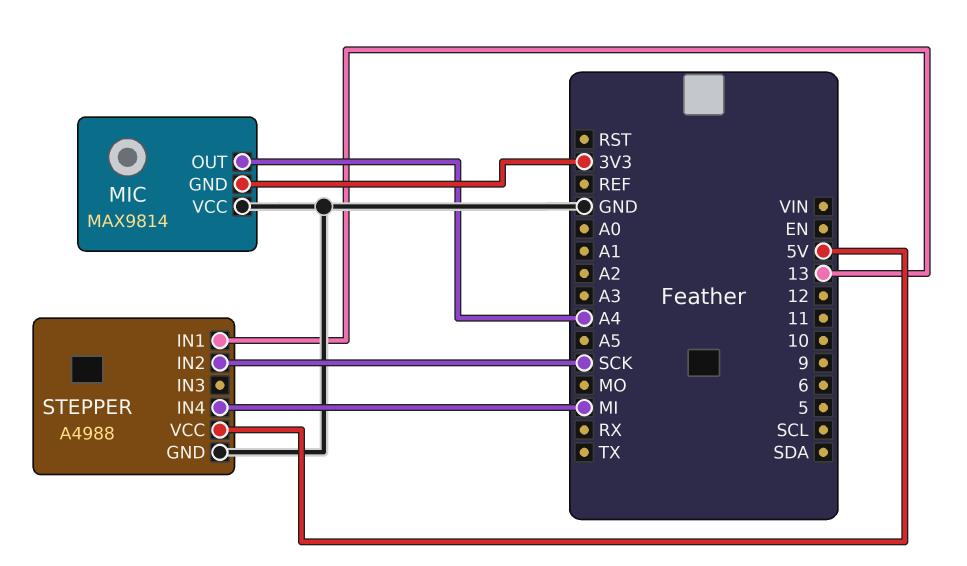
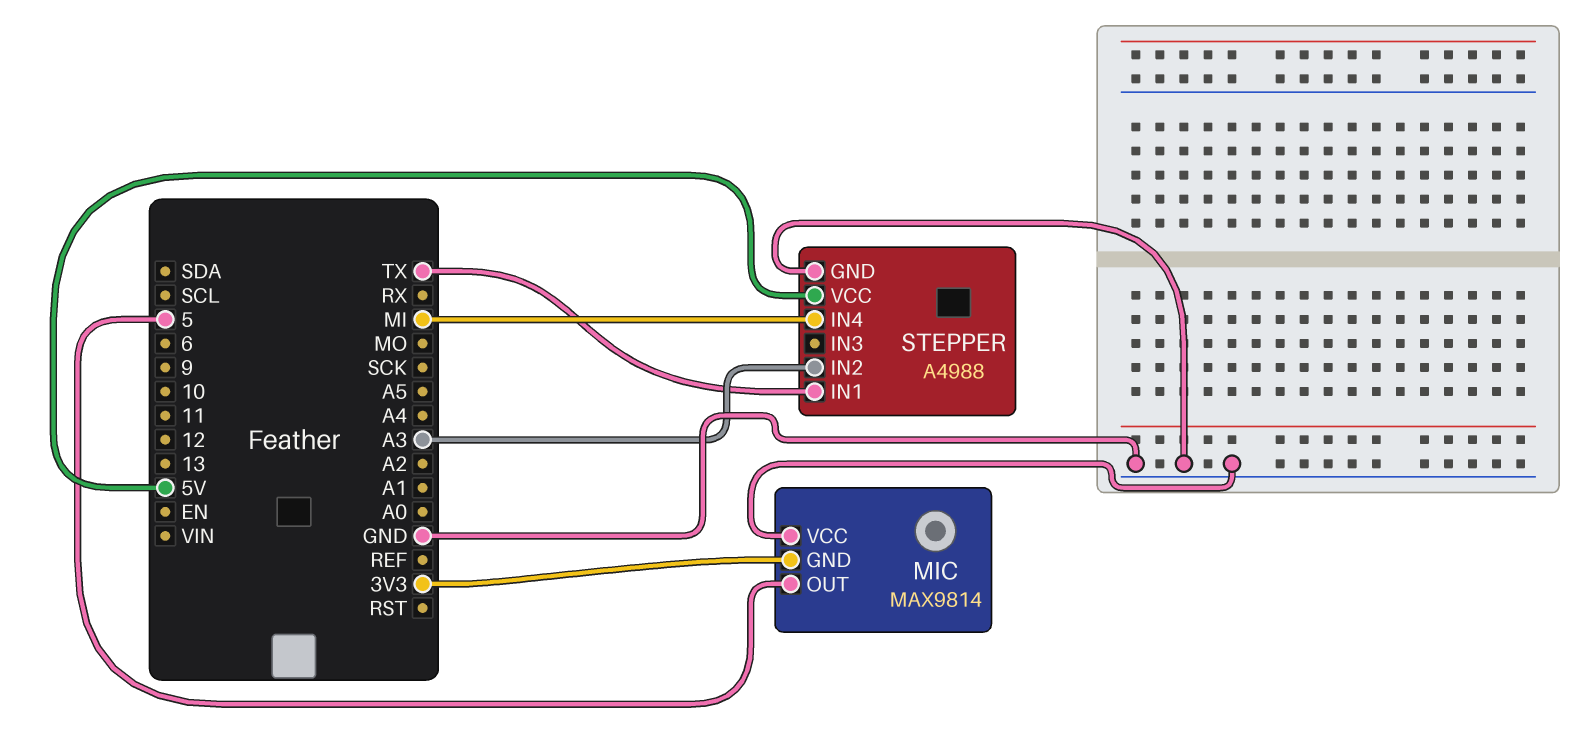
MIC pin OUT: A4 -> 5
STEPPER pin IN1: 13 -> TX
STEPPER pin IN2: SCK -> A3

